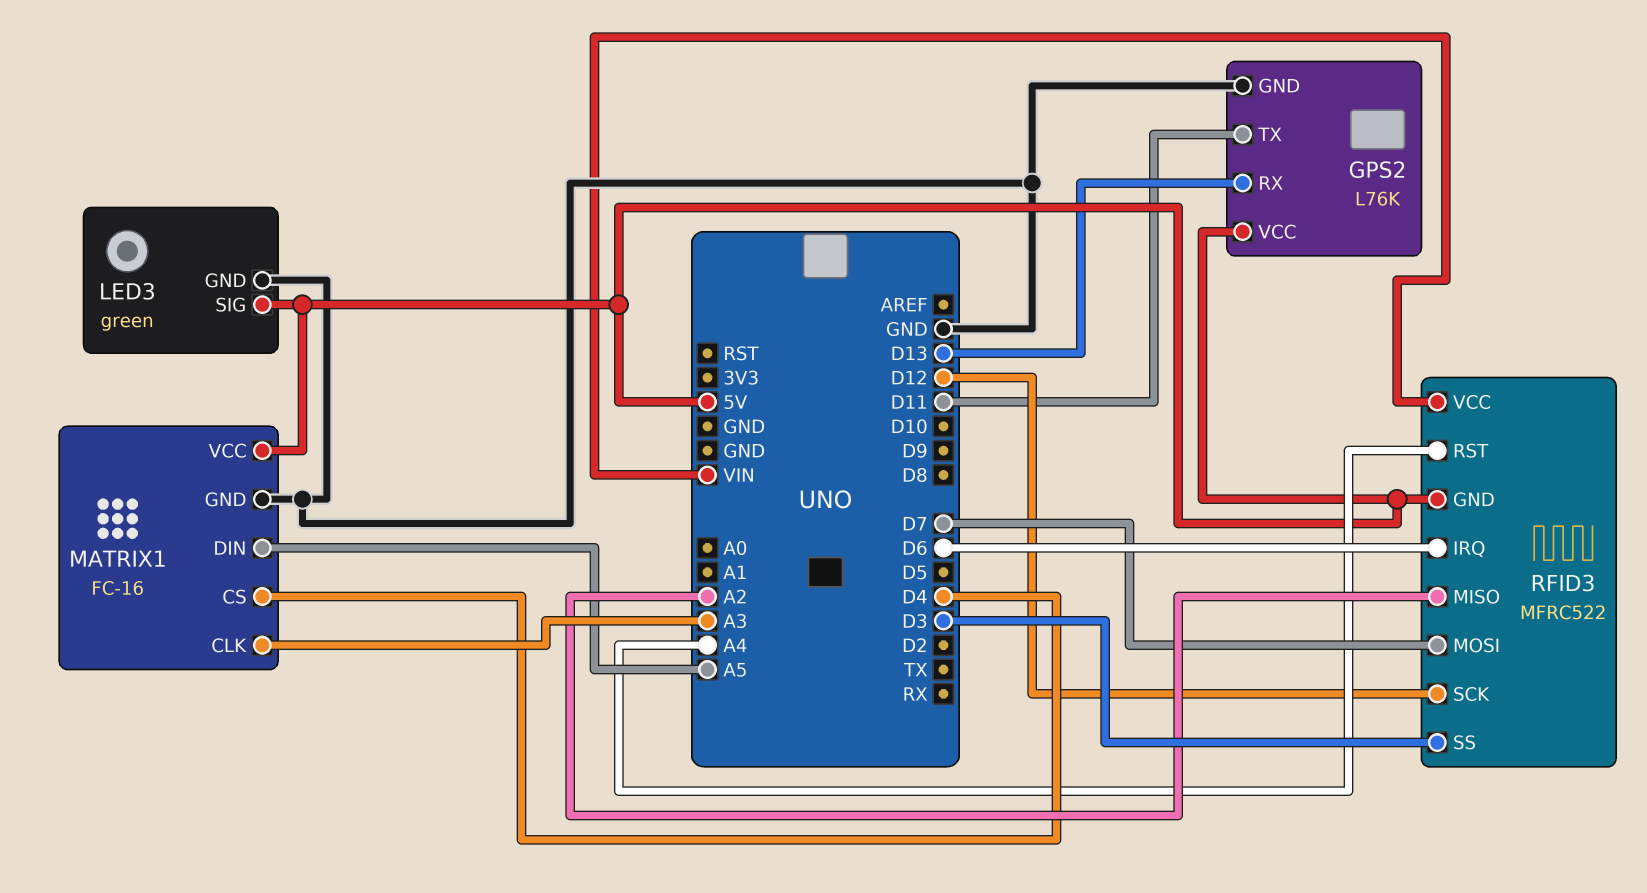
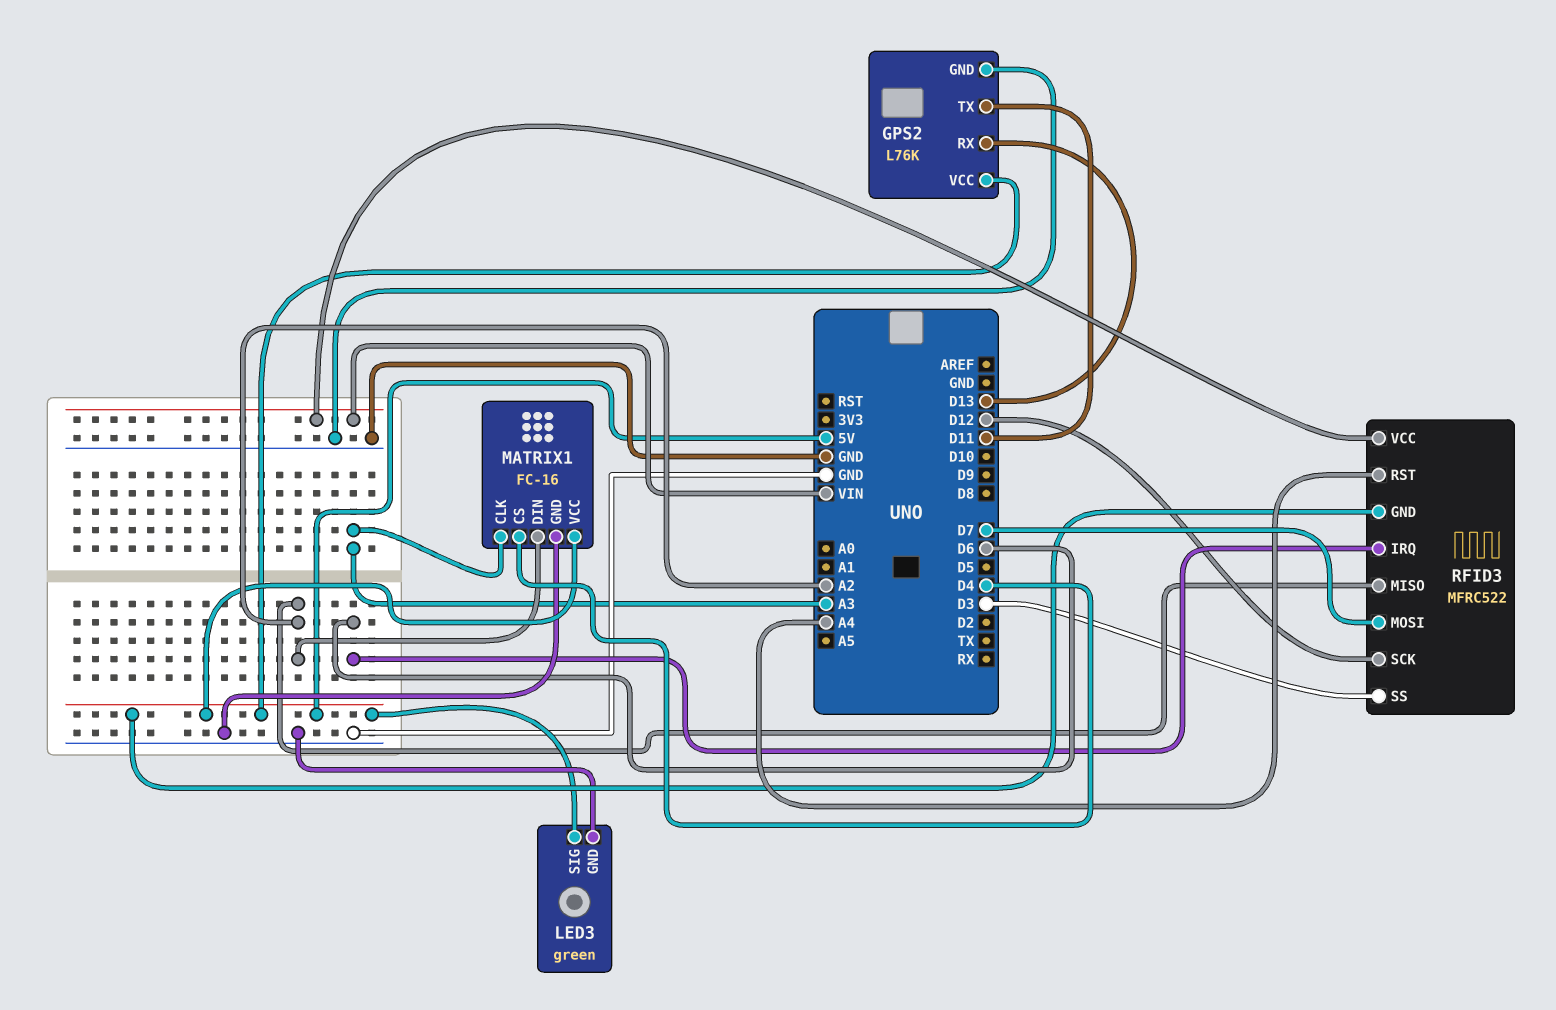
MATRIX1 pin DIN: A5 -> A2

